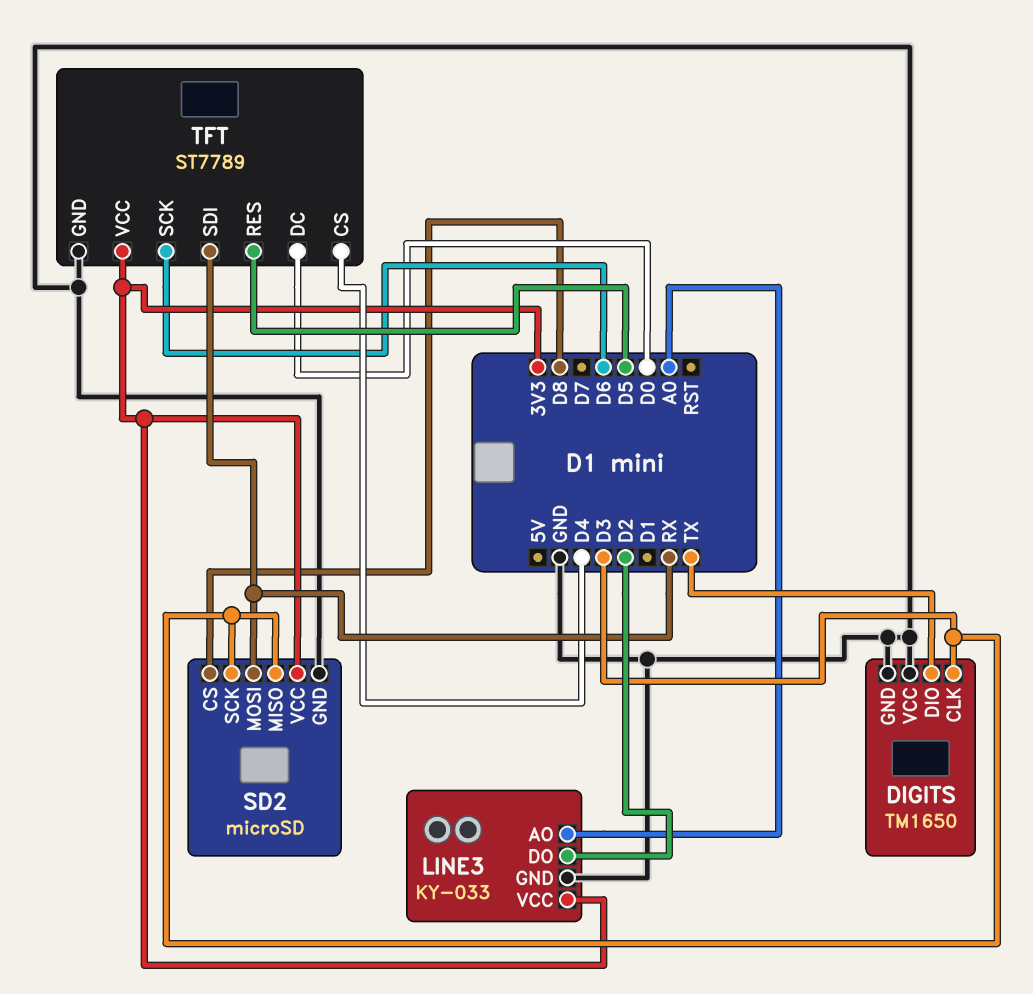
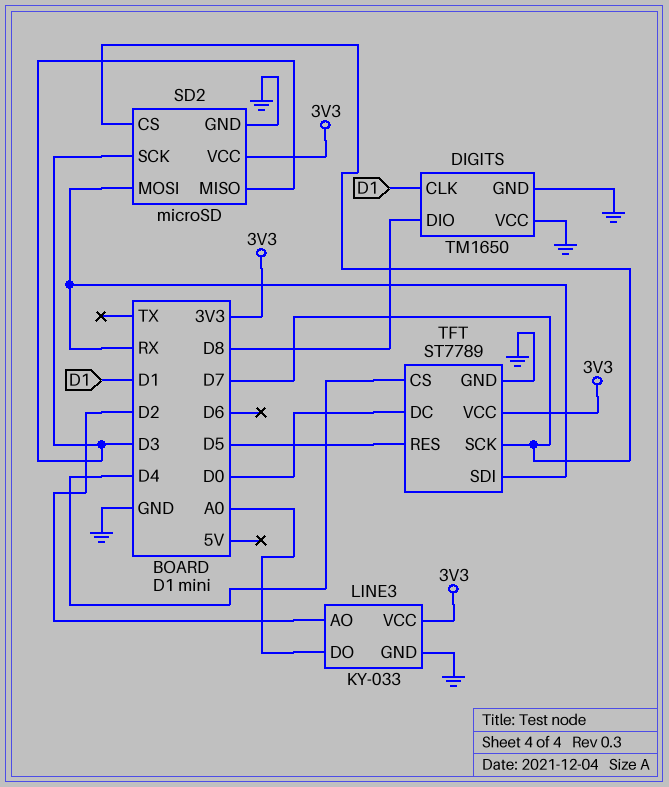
DIGITS pin CLK: D3 -> D1
DIGITS pin DIO: TX -> D8
LINE3 pin AO: A0 -> D2
LINE3 pin DO: D2 -> A0
SD2 pin CS: D8 -> D7
TFT pin SCK: D6 -> D7

